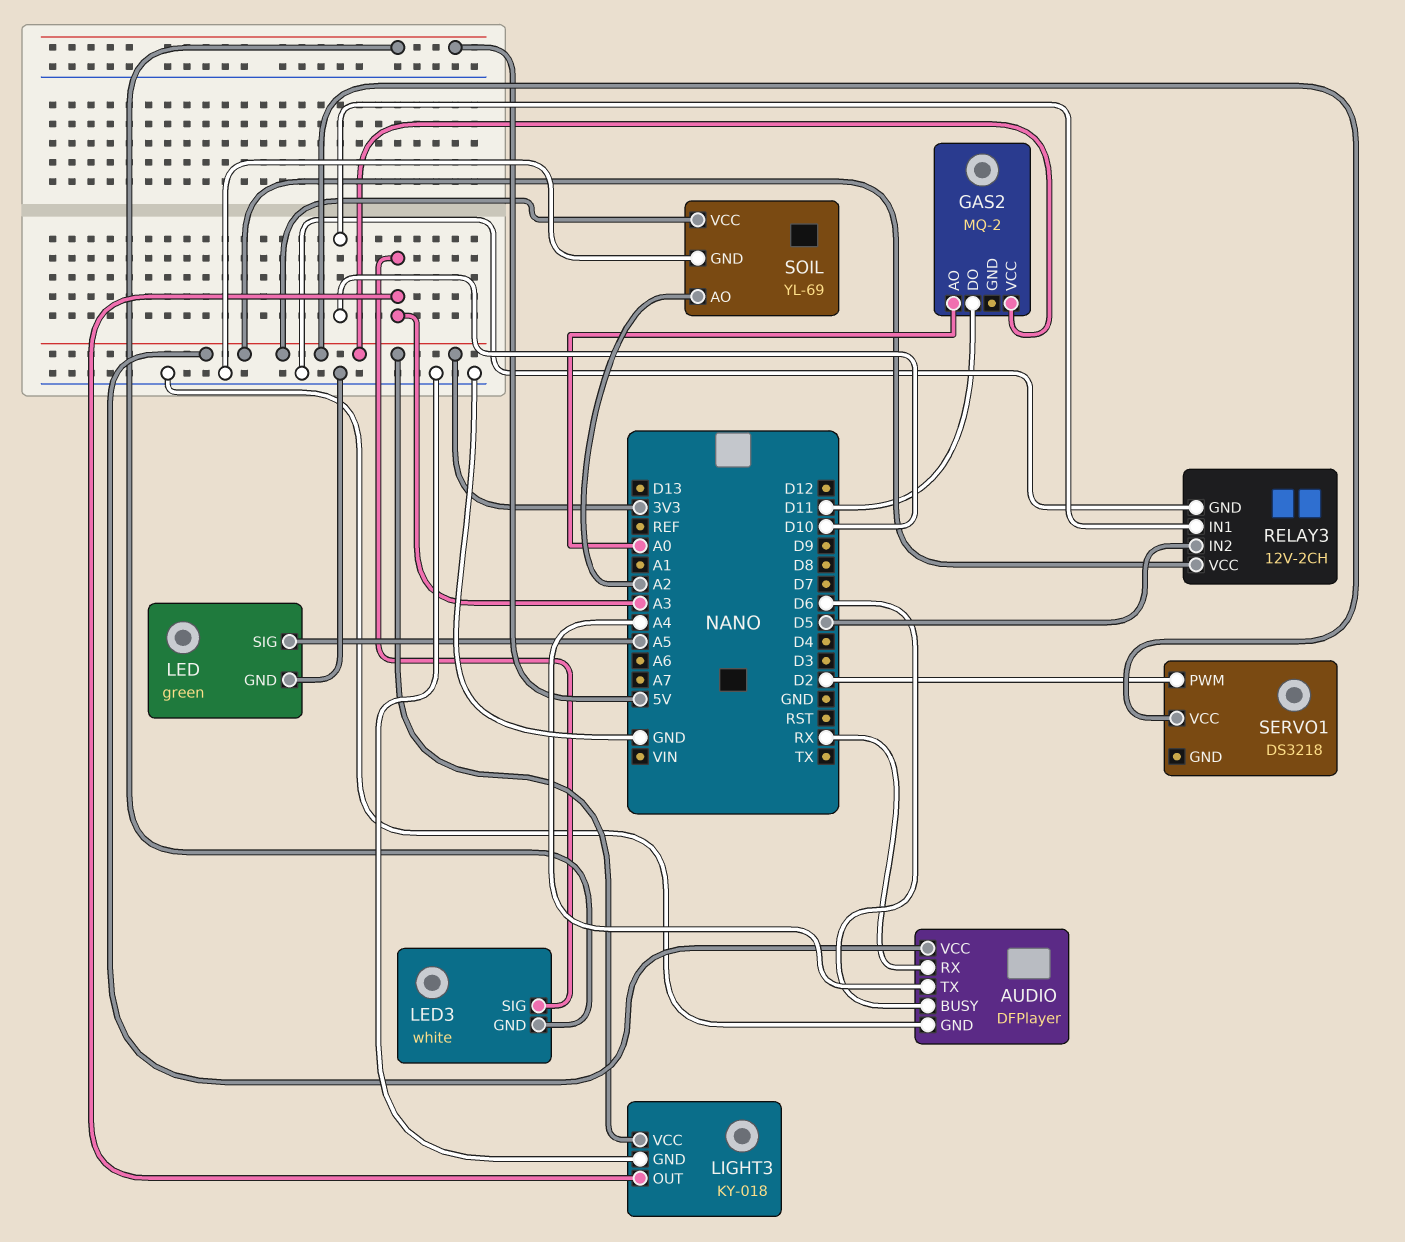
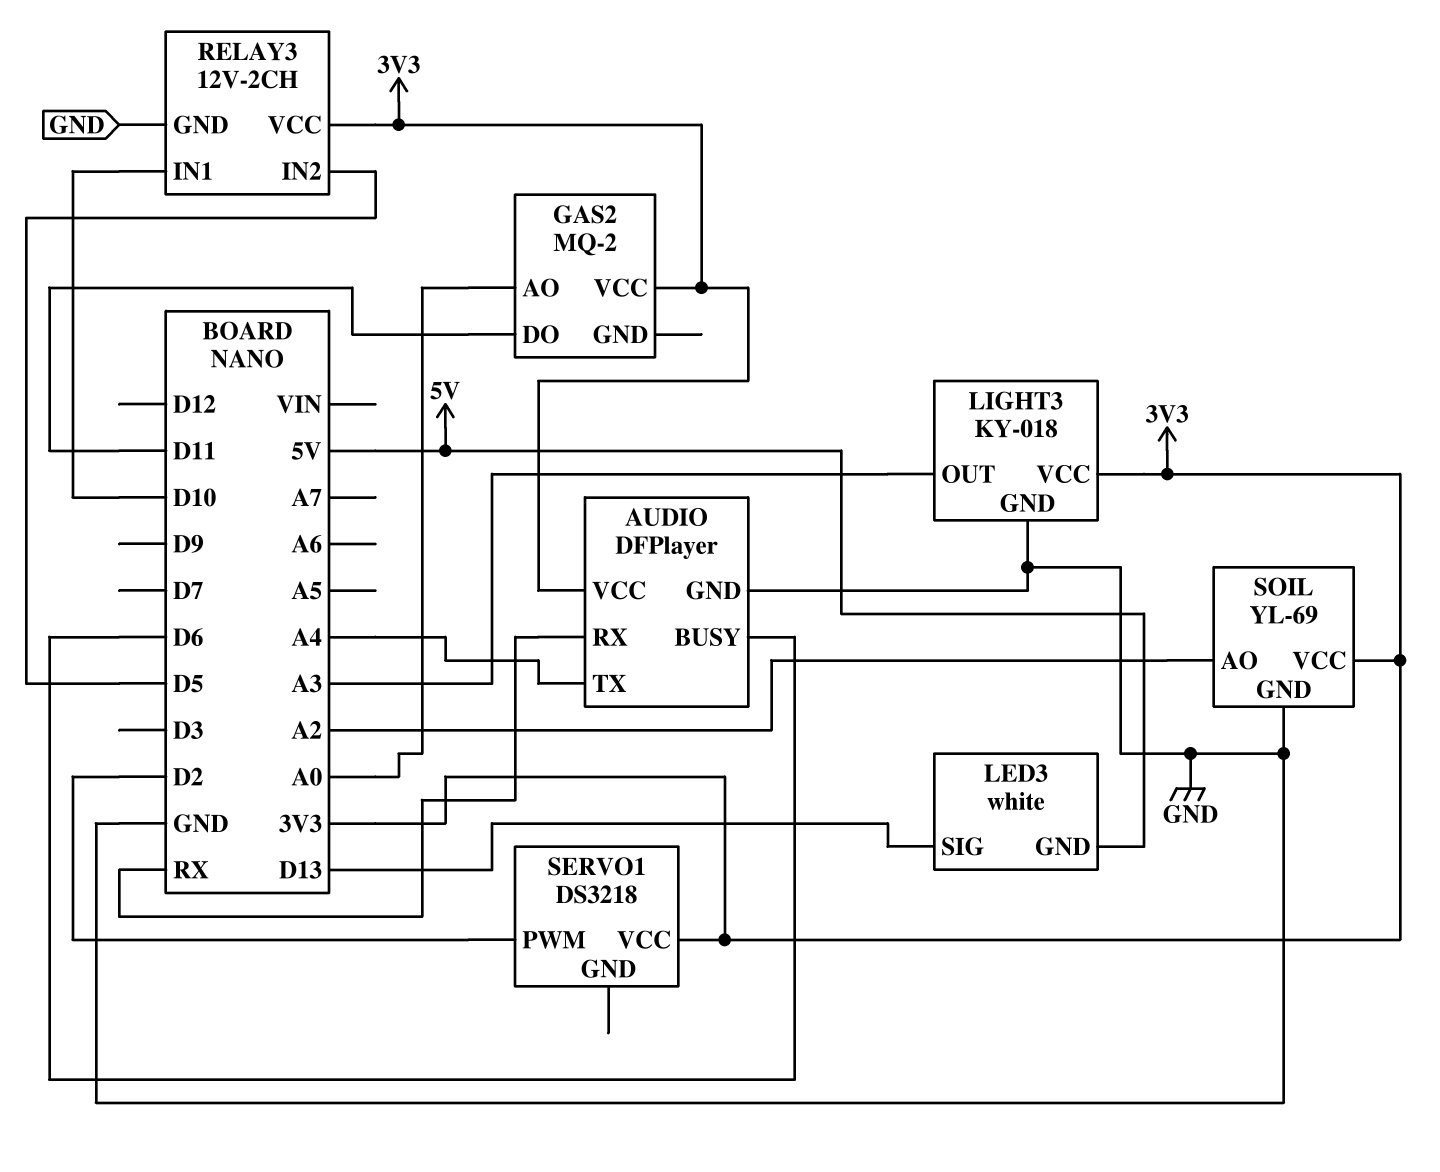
LED: green -> none
LED pin GND: GND -> none
LED pin SIG: A5 -> none
LED3 pin SIG: A3 -> D13

